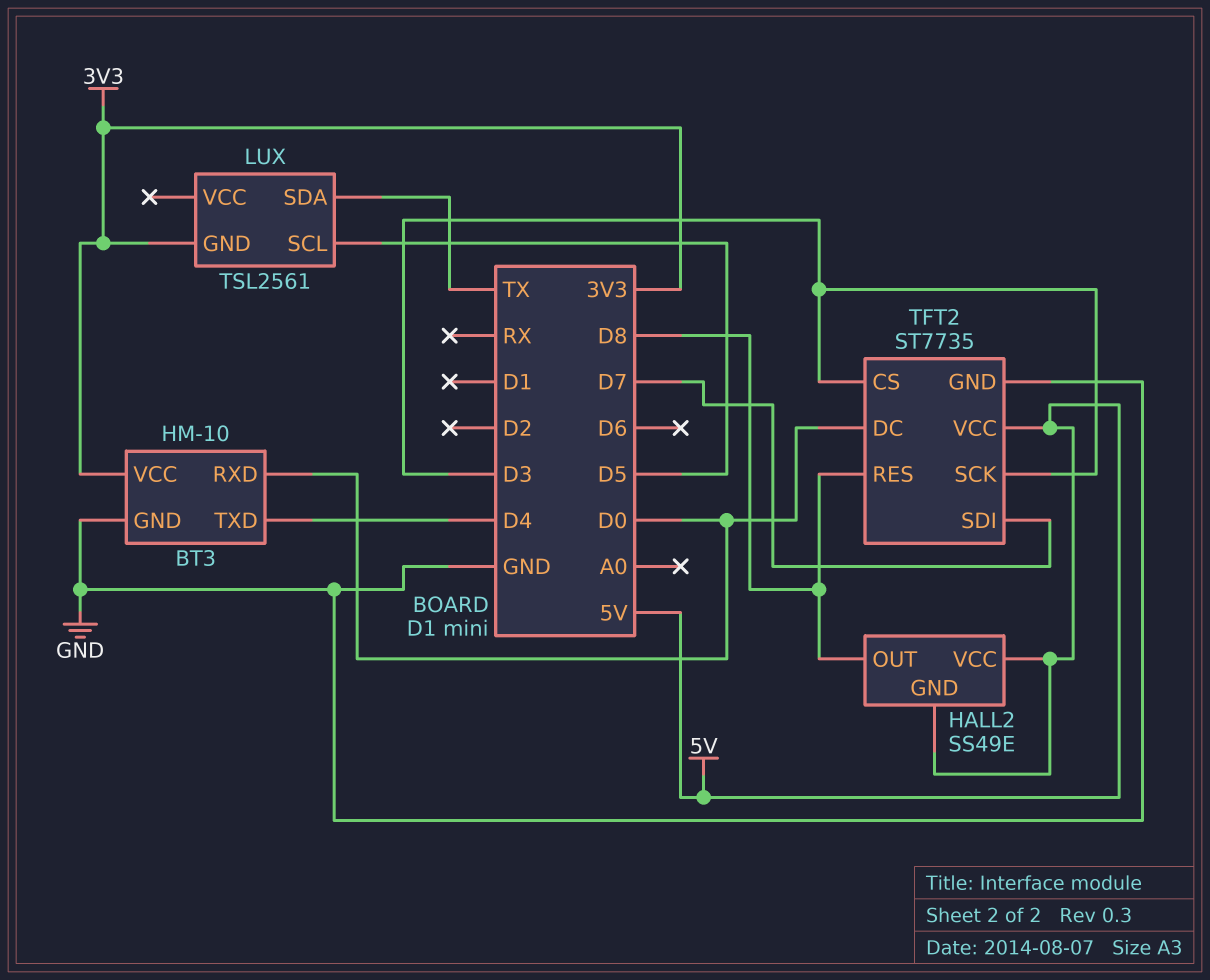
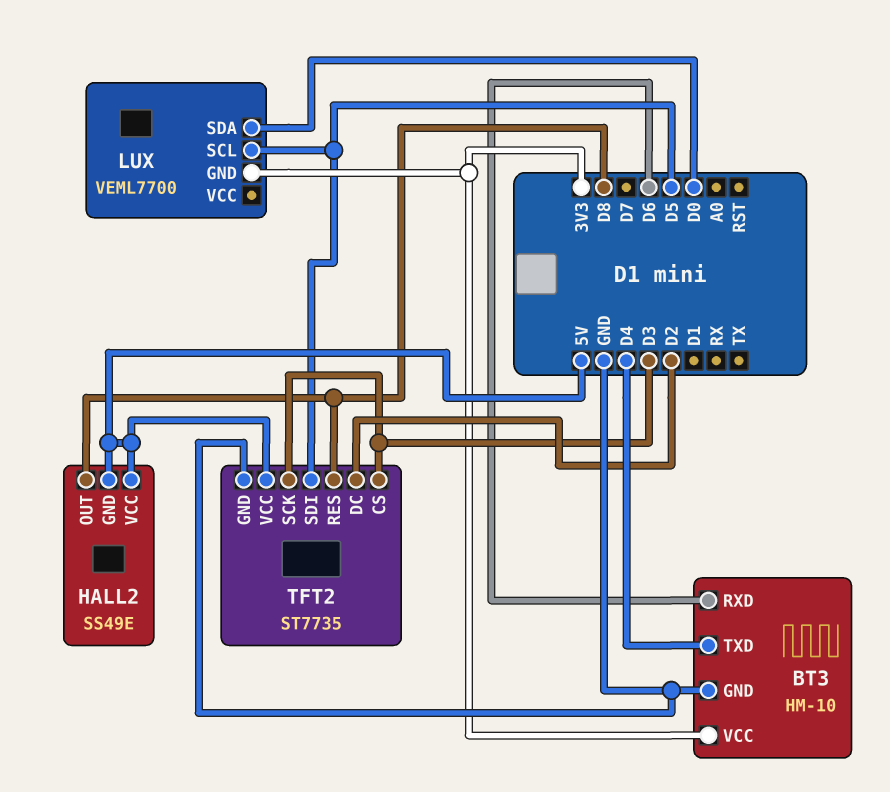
BT3 pin RXD: D0 -> D6
LUX: TSL2561 -> VEML7700
LUX pin SDA: TX -> D0
TFT2 pin DC: D0 -> D2
TFT2 pin SDI: D7 -> D5

